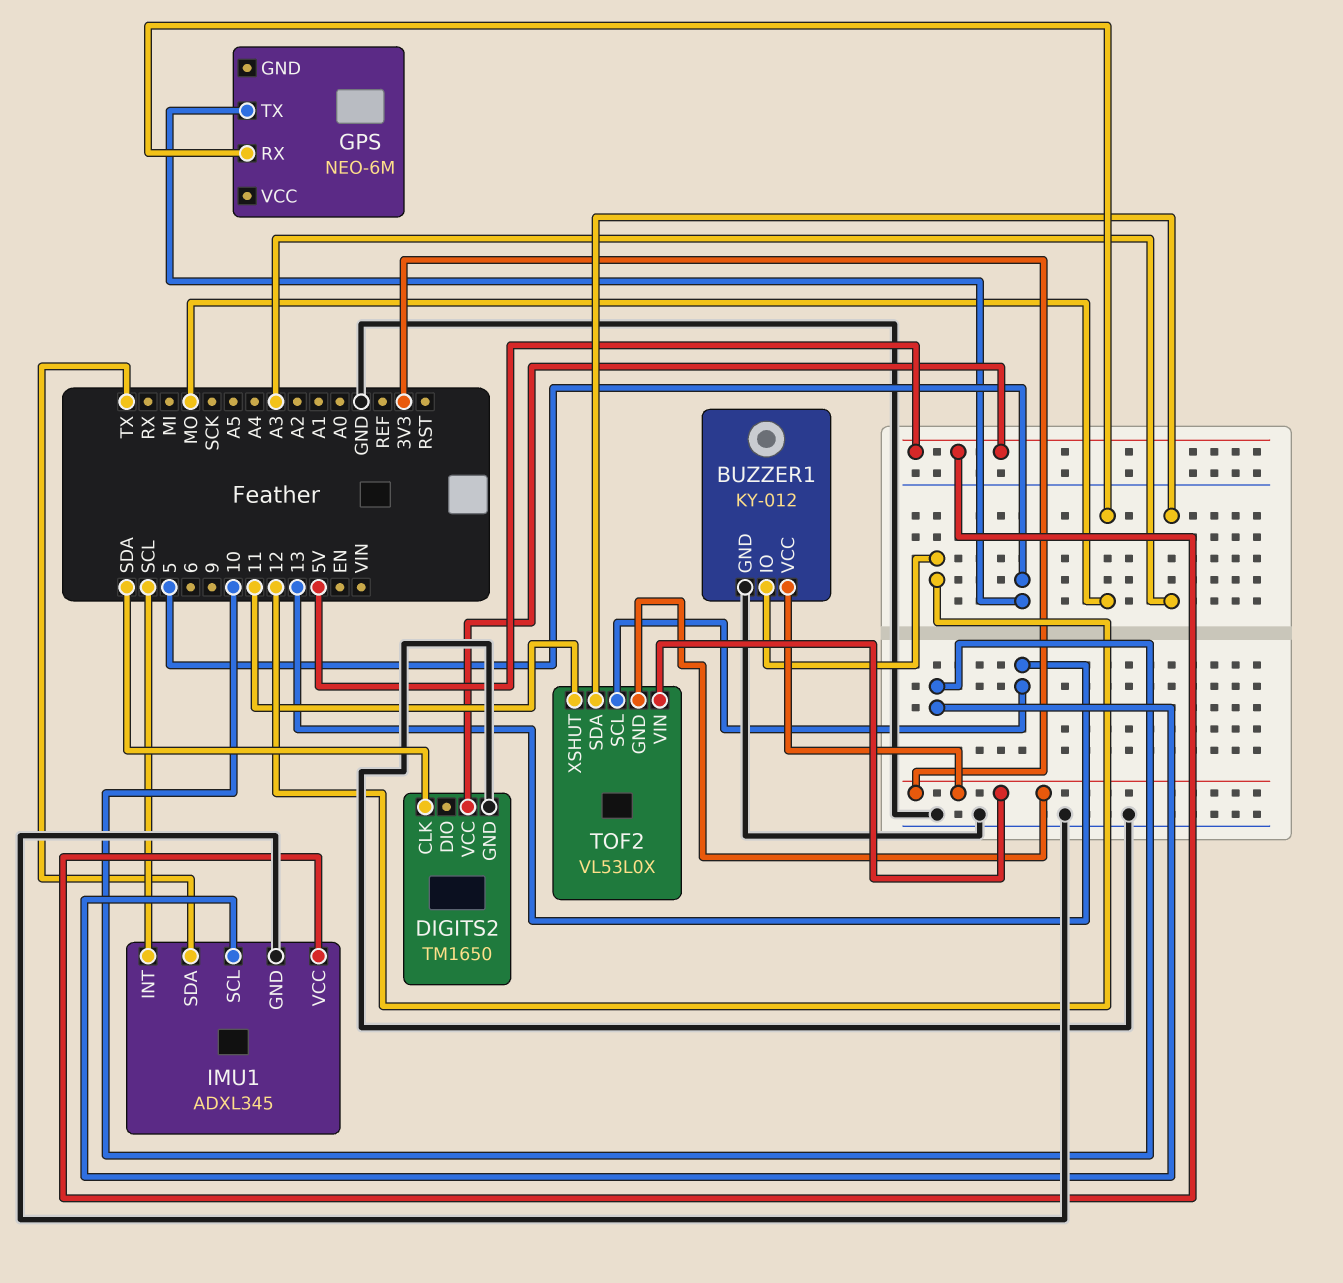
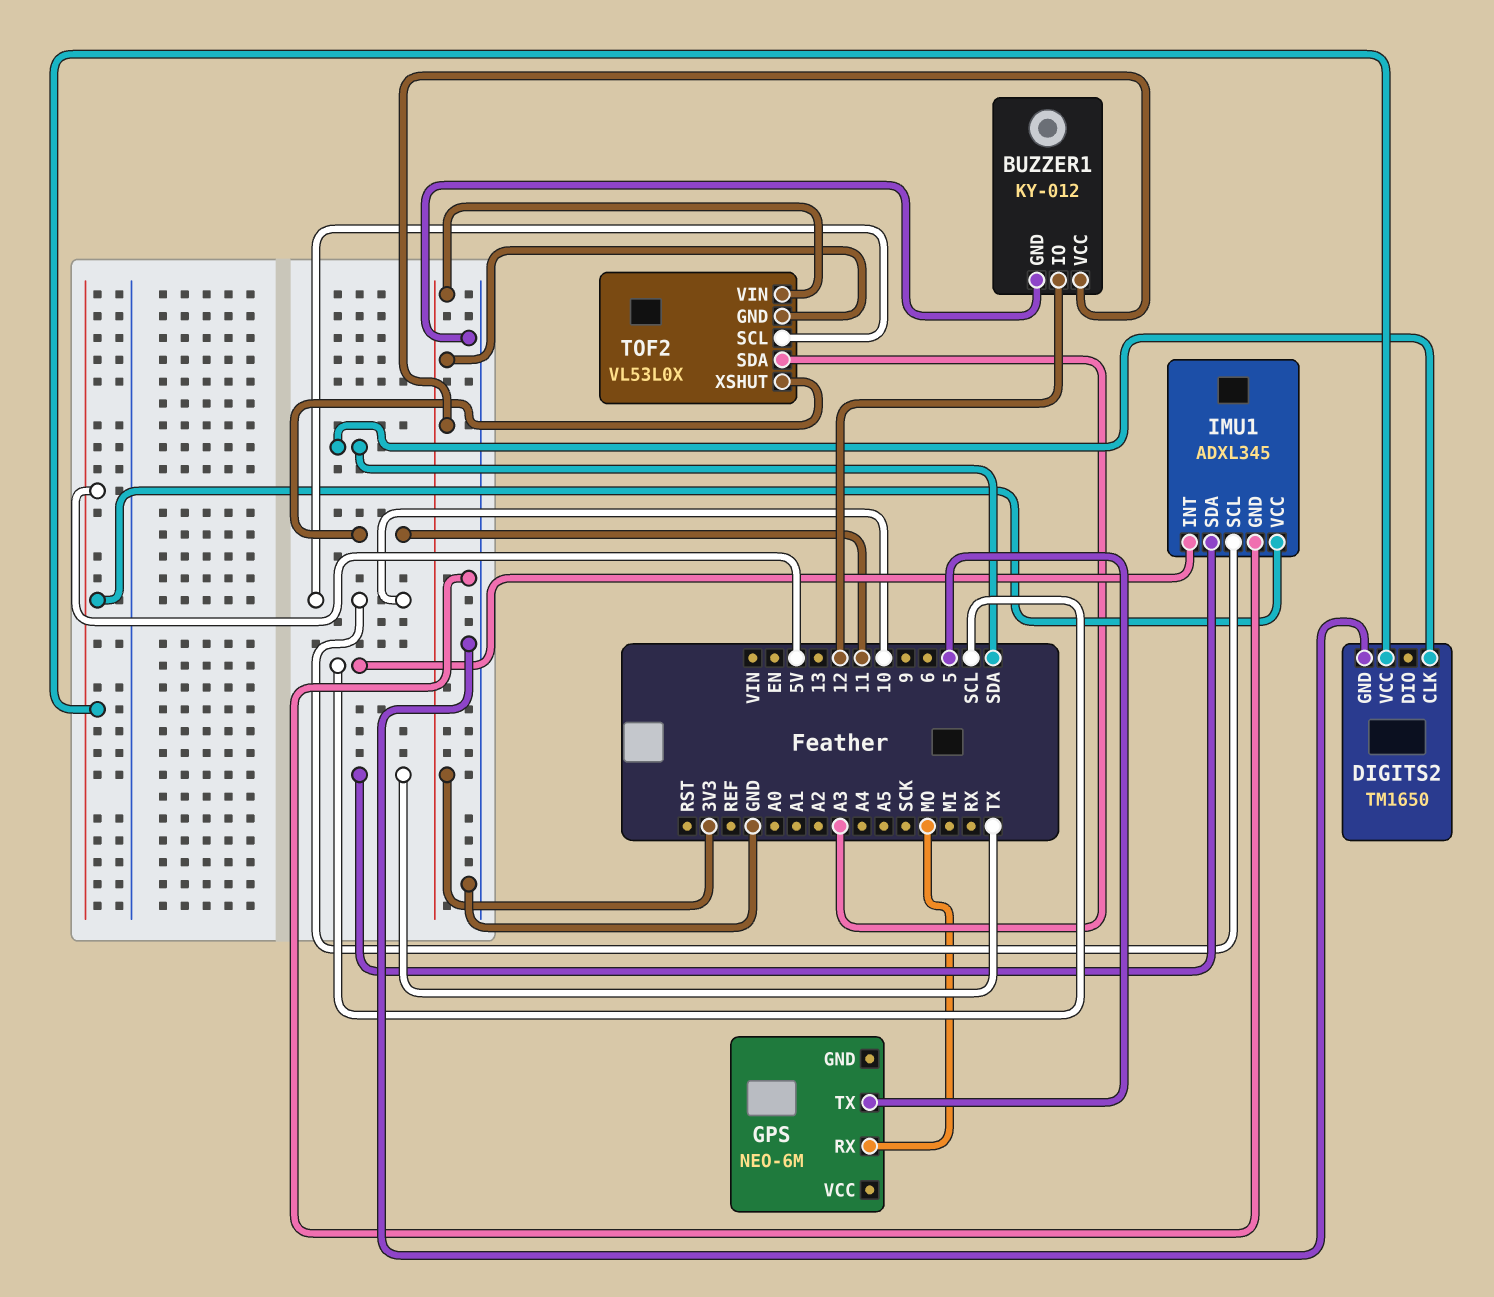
TOF2 pin SCL: 13 -> 10

